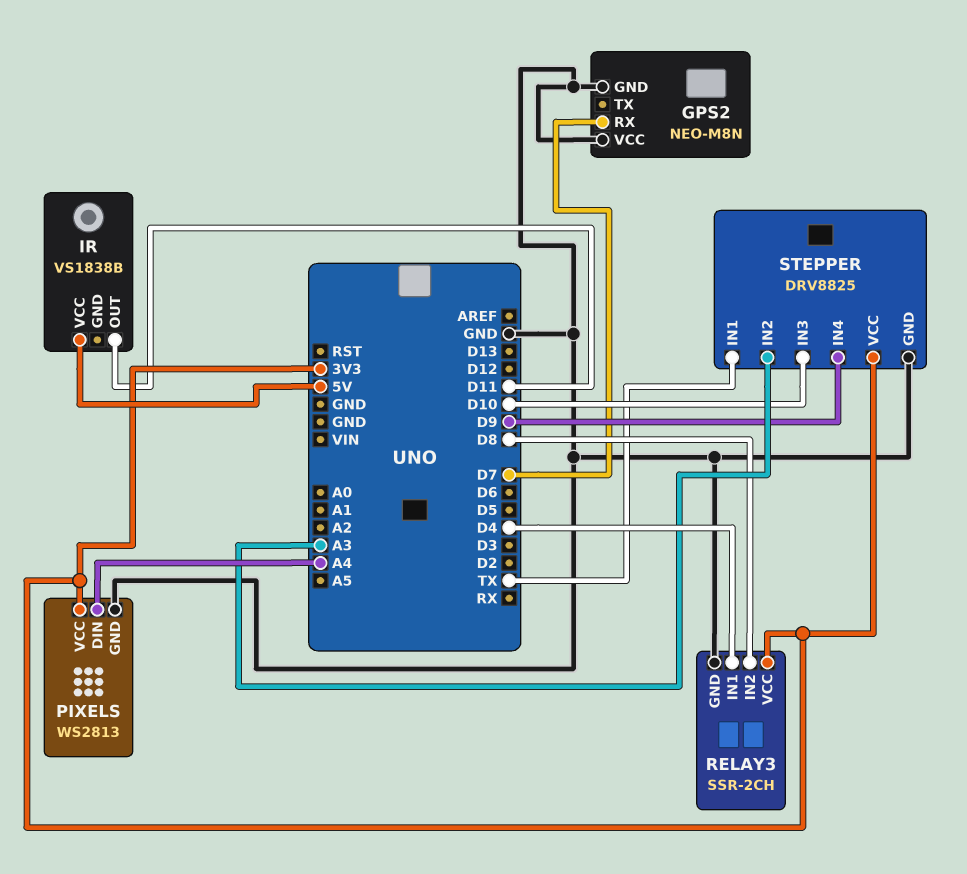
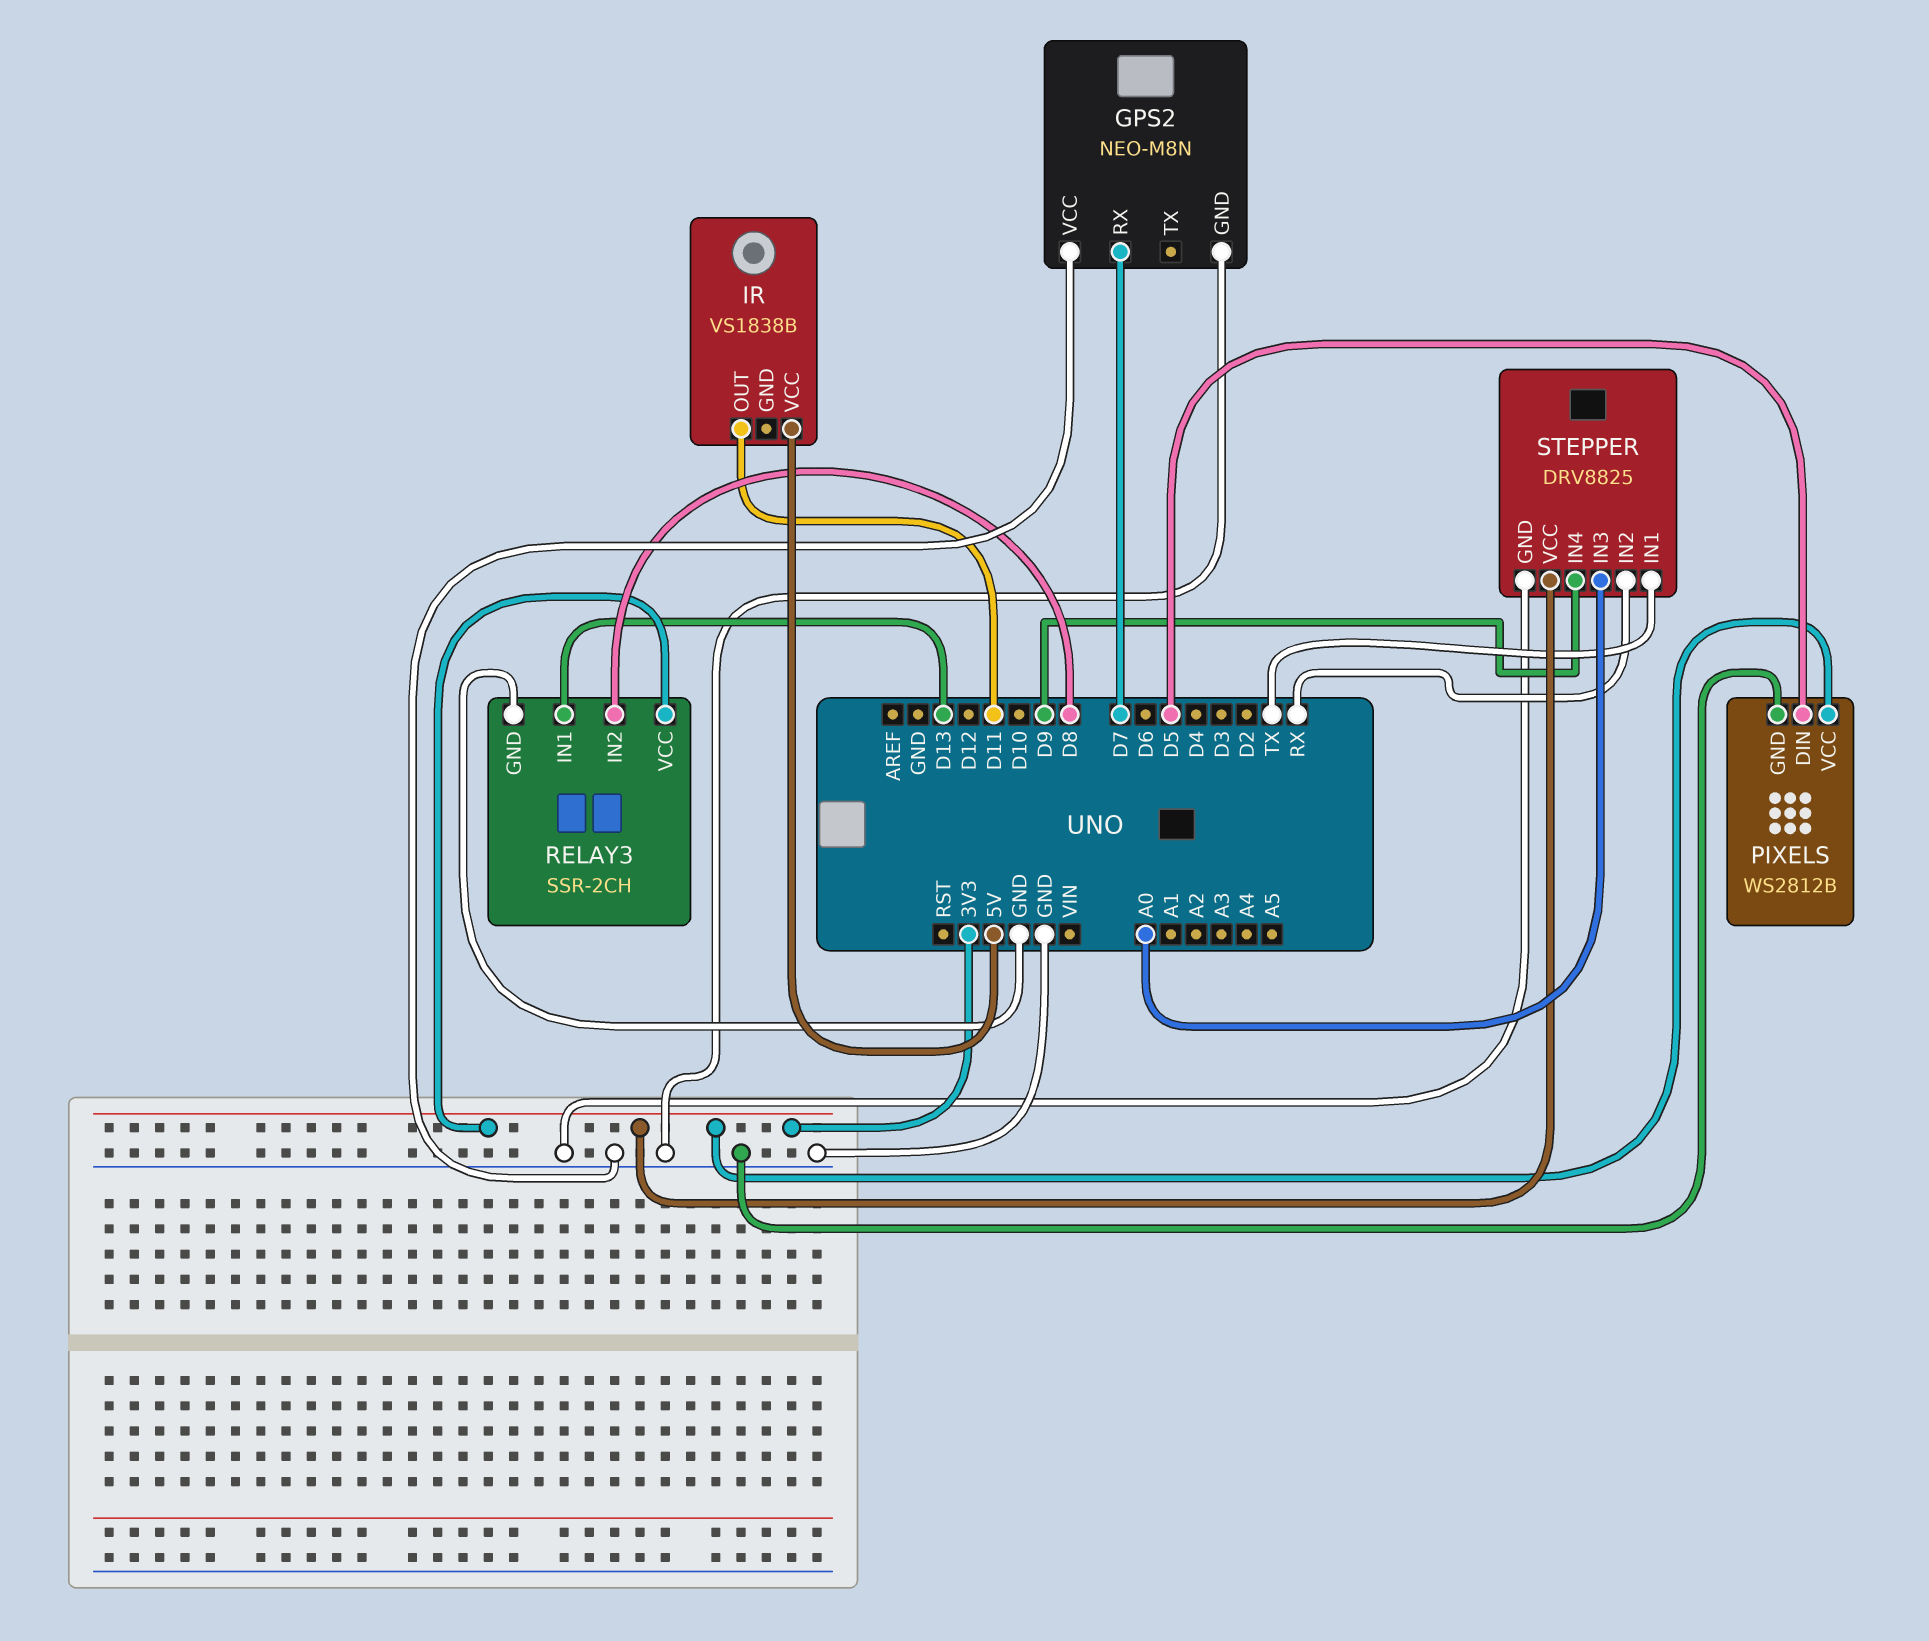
PIXELS: WS2813 -> WS2812B
PIXELS pin DIN: A4 -> D5
RELAY3 pin IN1: D4 -> D13
STEPPER pin IN2: A3 -> RX
STEPPER pin IN3: D10 -> A0

